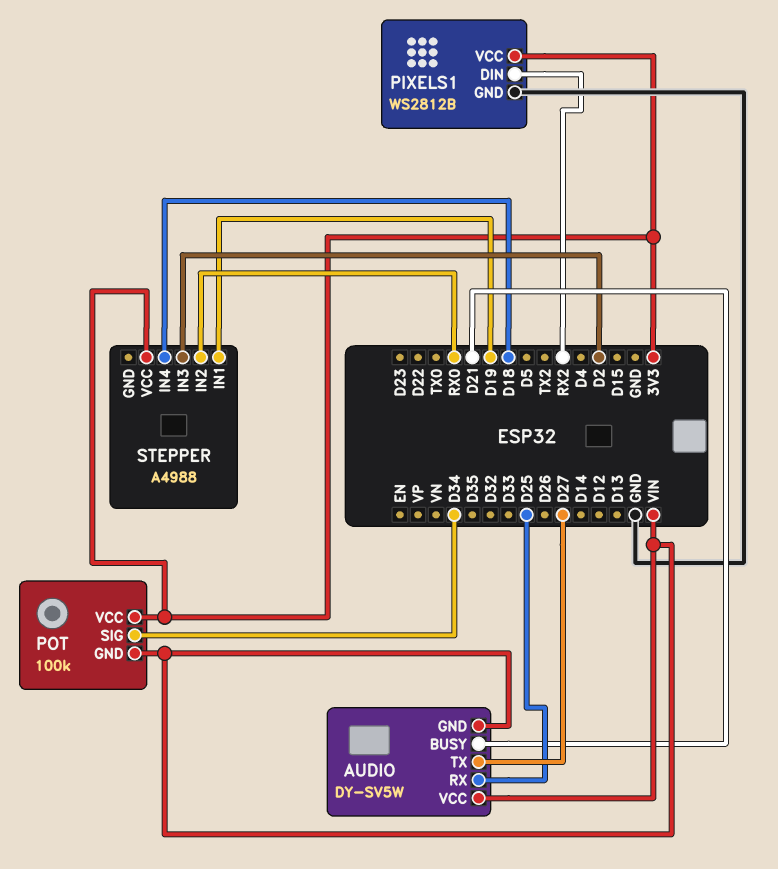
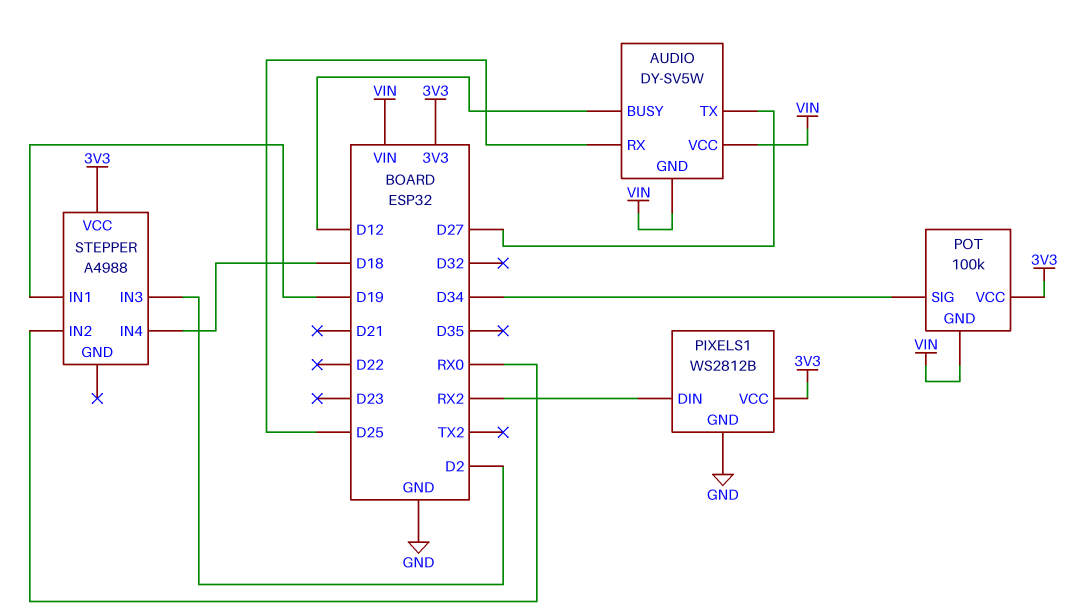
AUDIO pin BUSY: D21 -> D12

